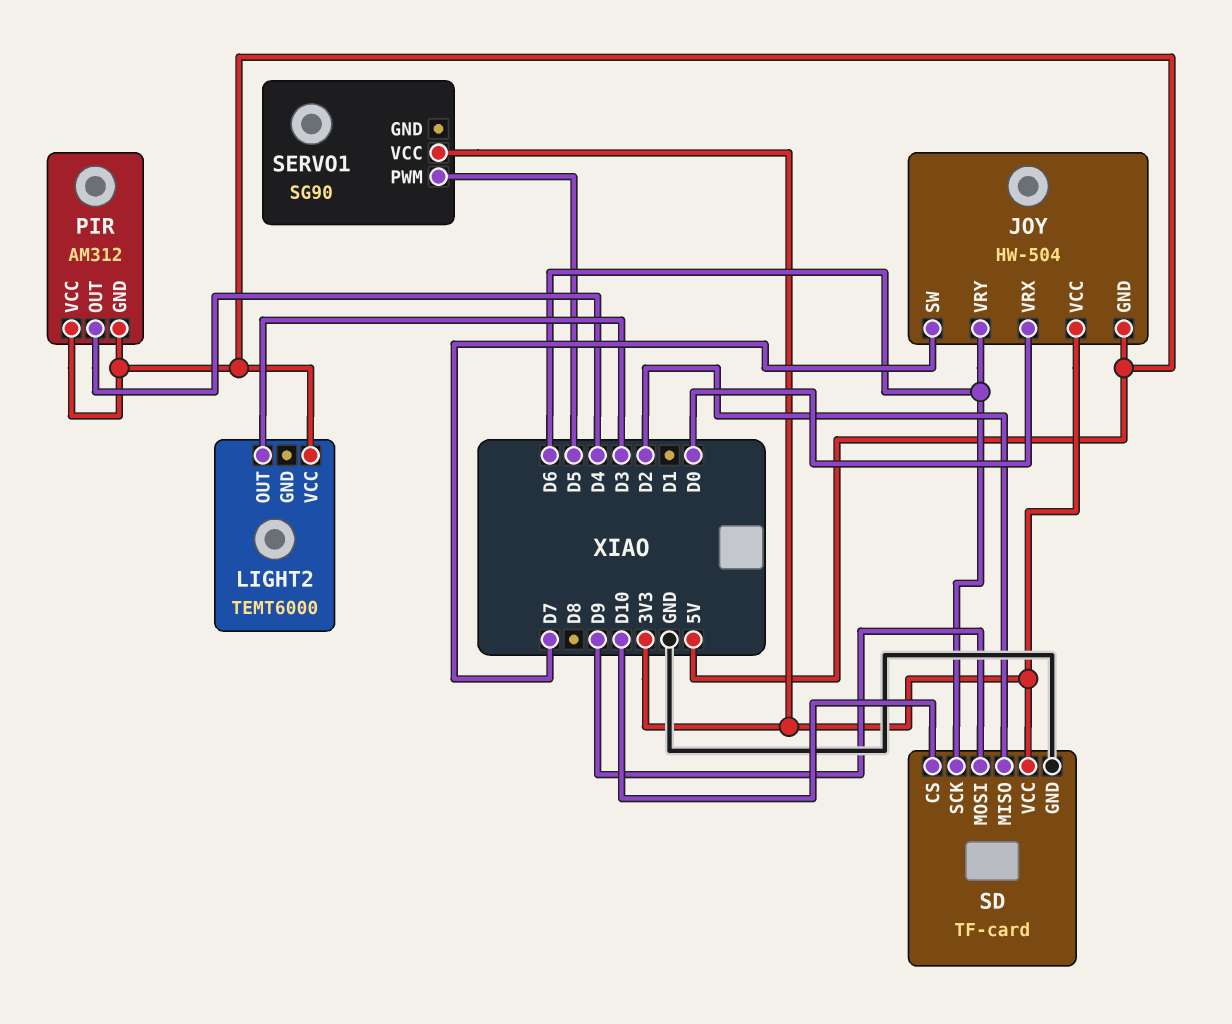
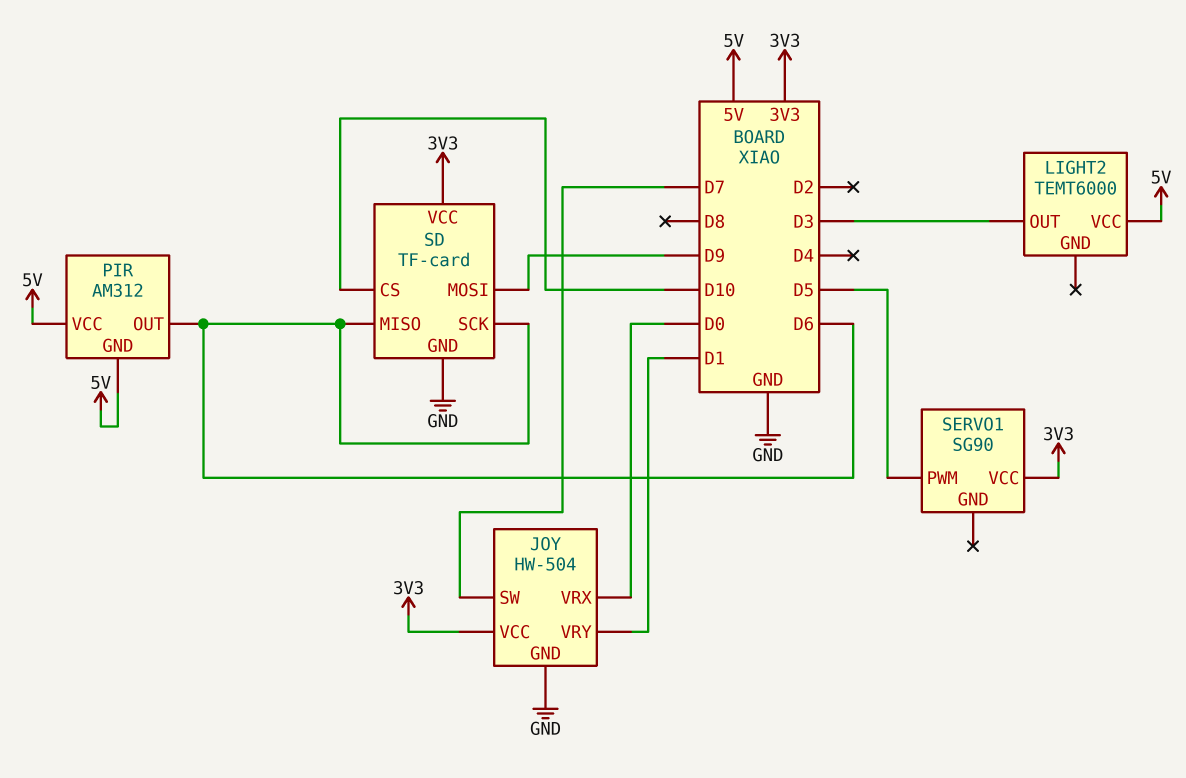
JOY pin GND: 5V -> GND
JOY pin VRY: D6 -> D1
PIR pin OUT: D4 -> D6
SD pin MISO: D2 -> D6

